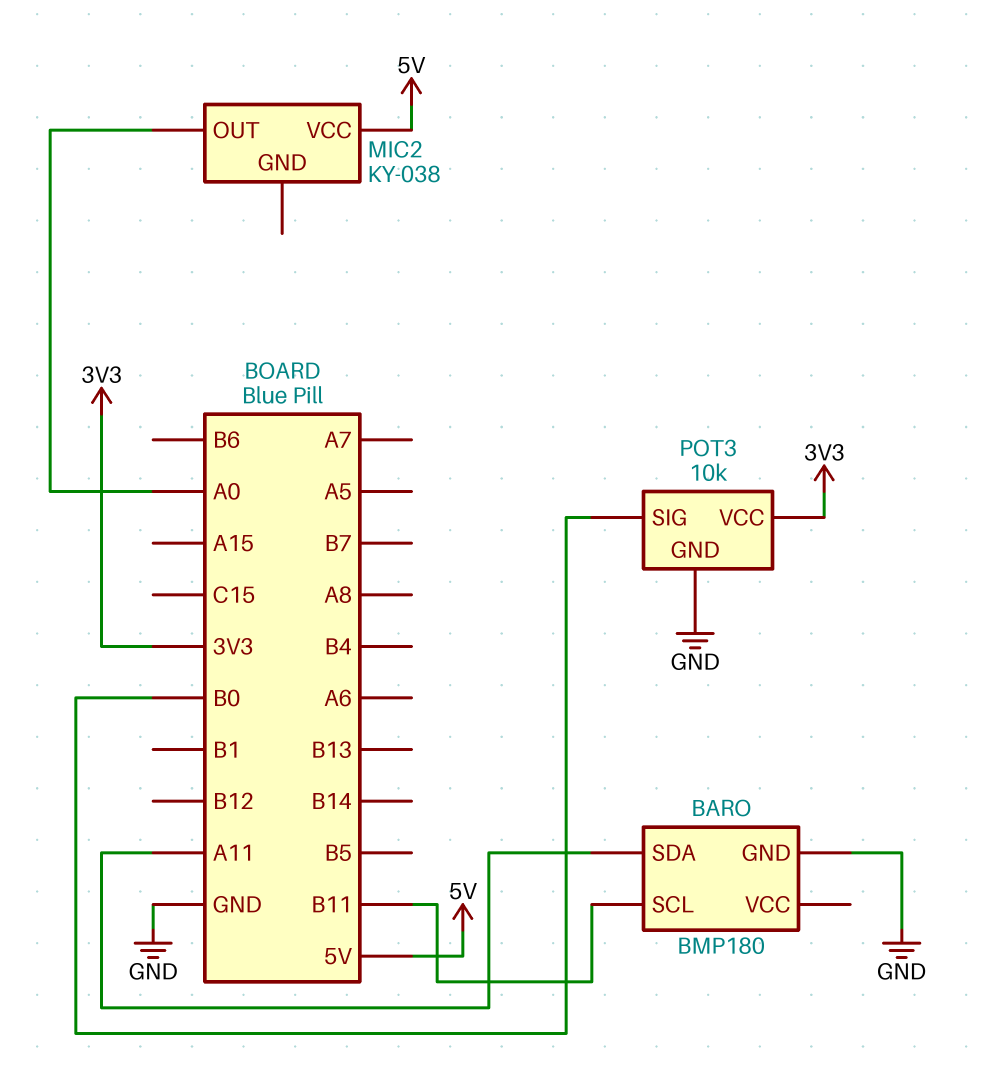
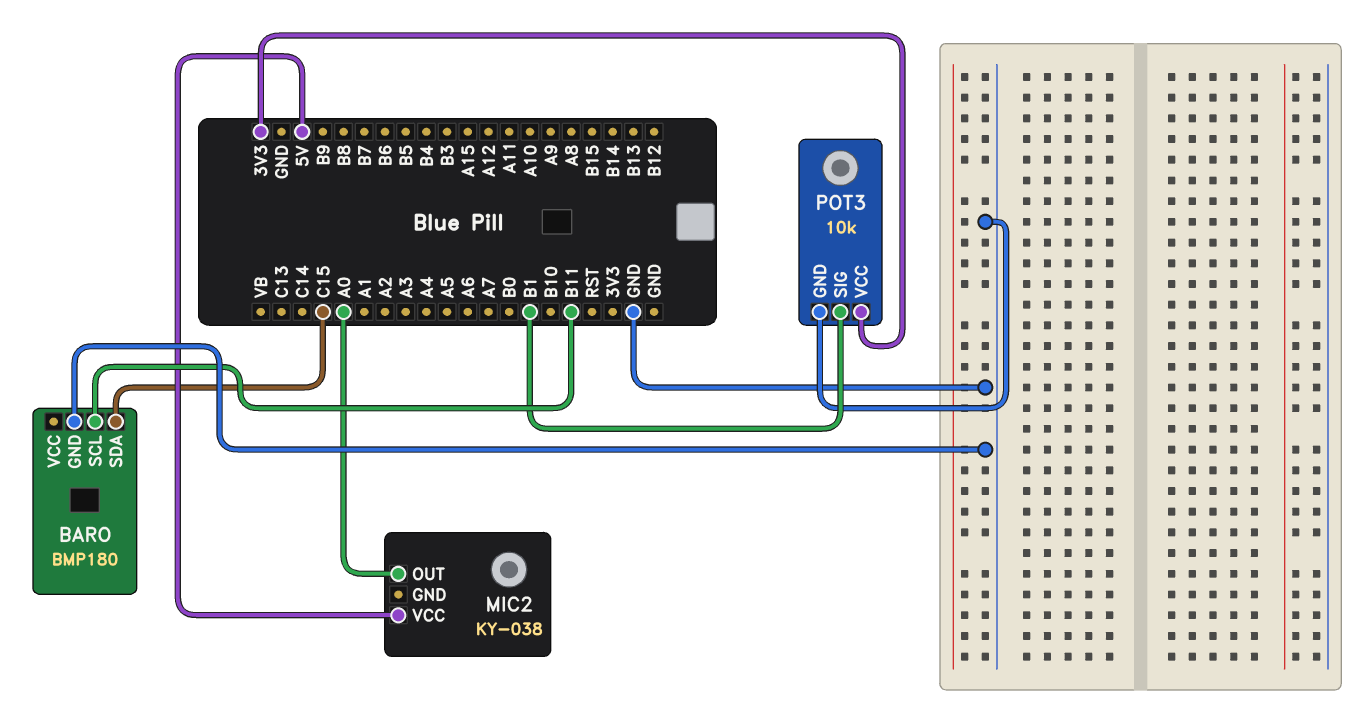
BARO pin SDA: A11 -> C15
POT3 pin SIG: B0 -> B1

